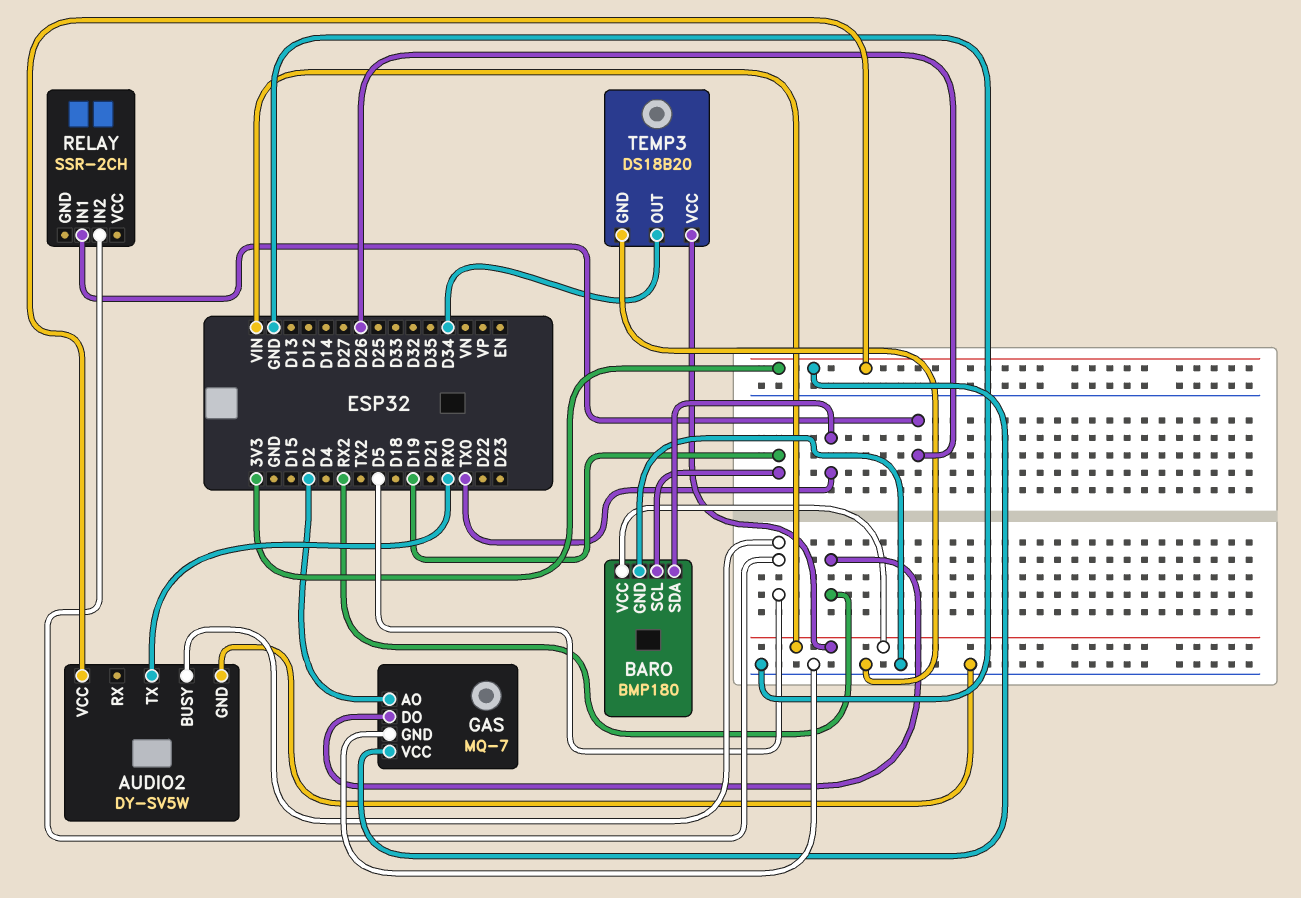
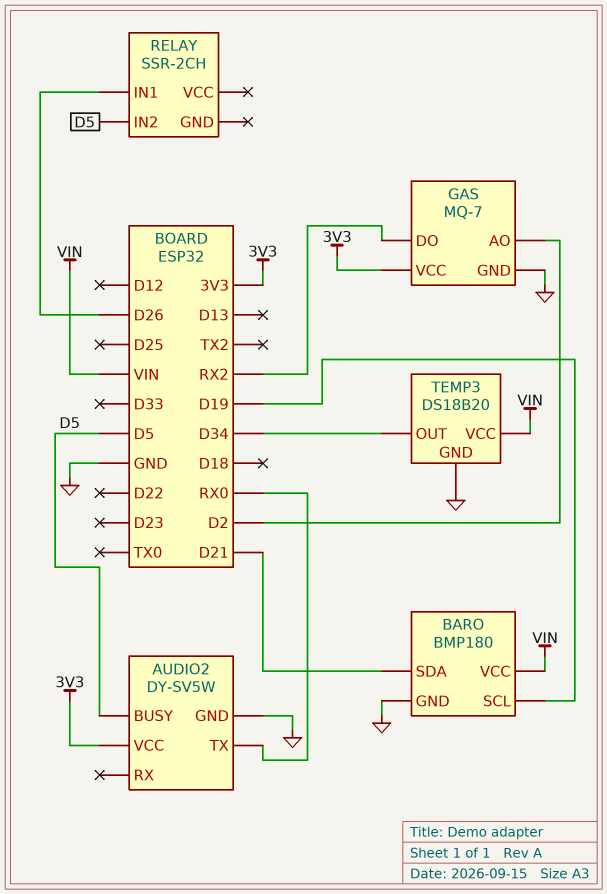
BARO pin SDA: TX0 -> D21

